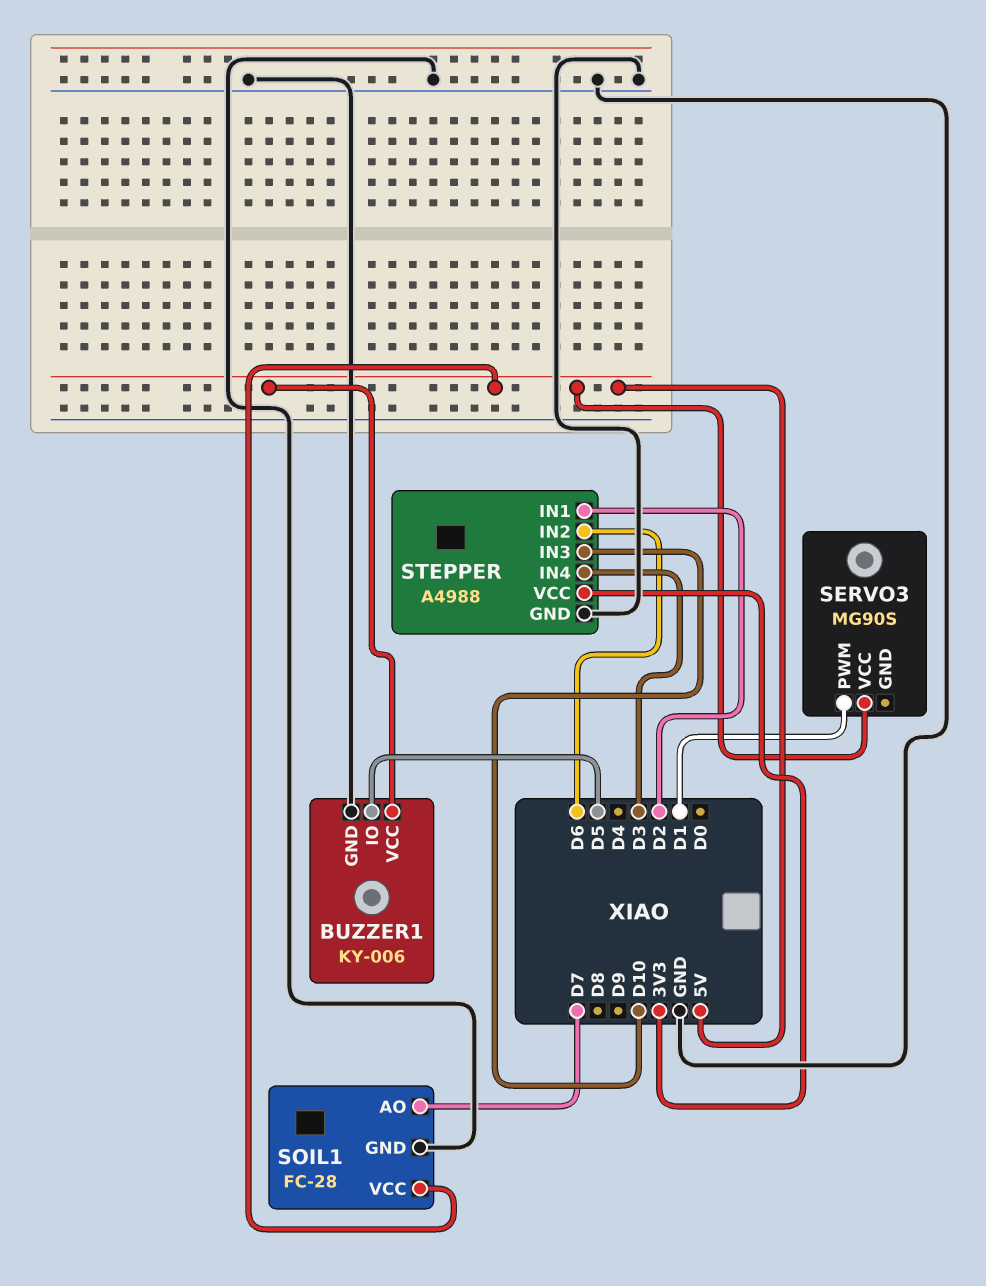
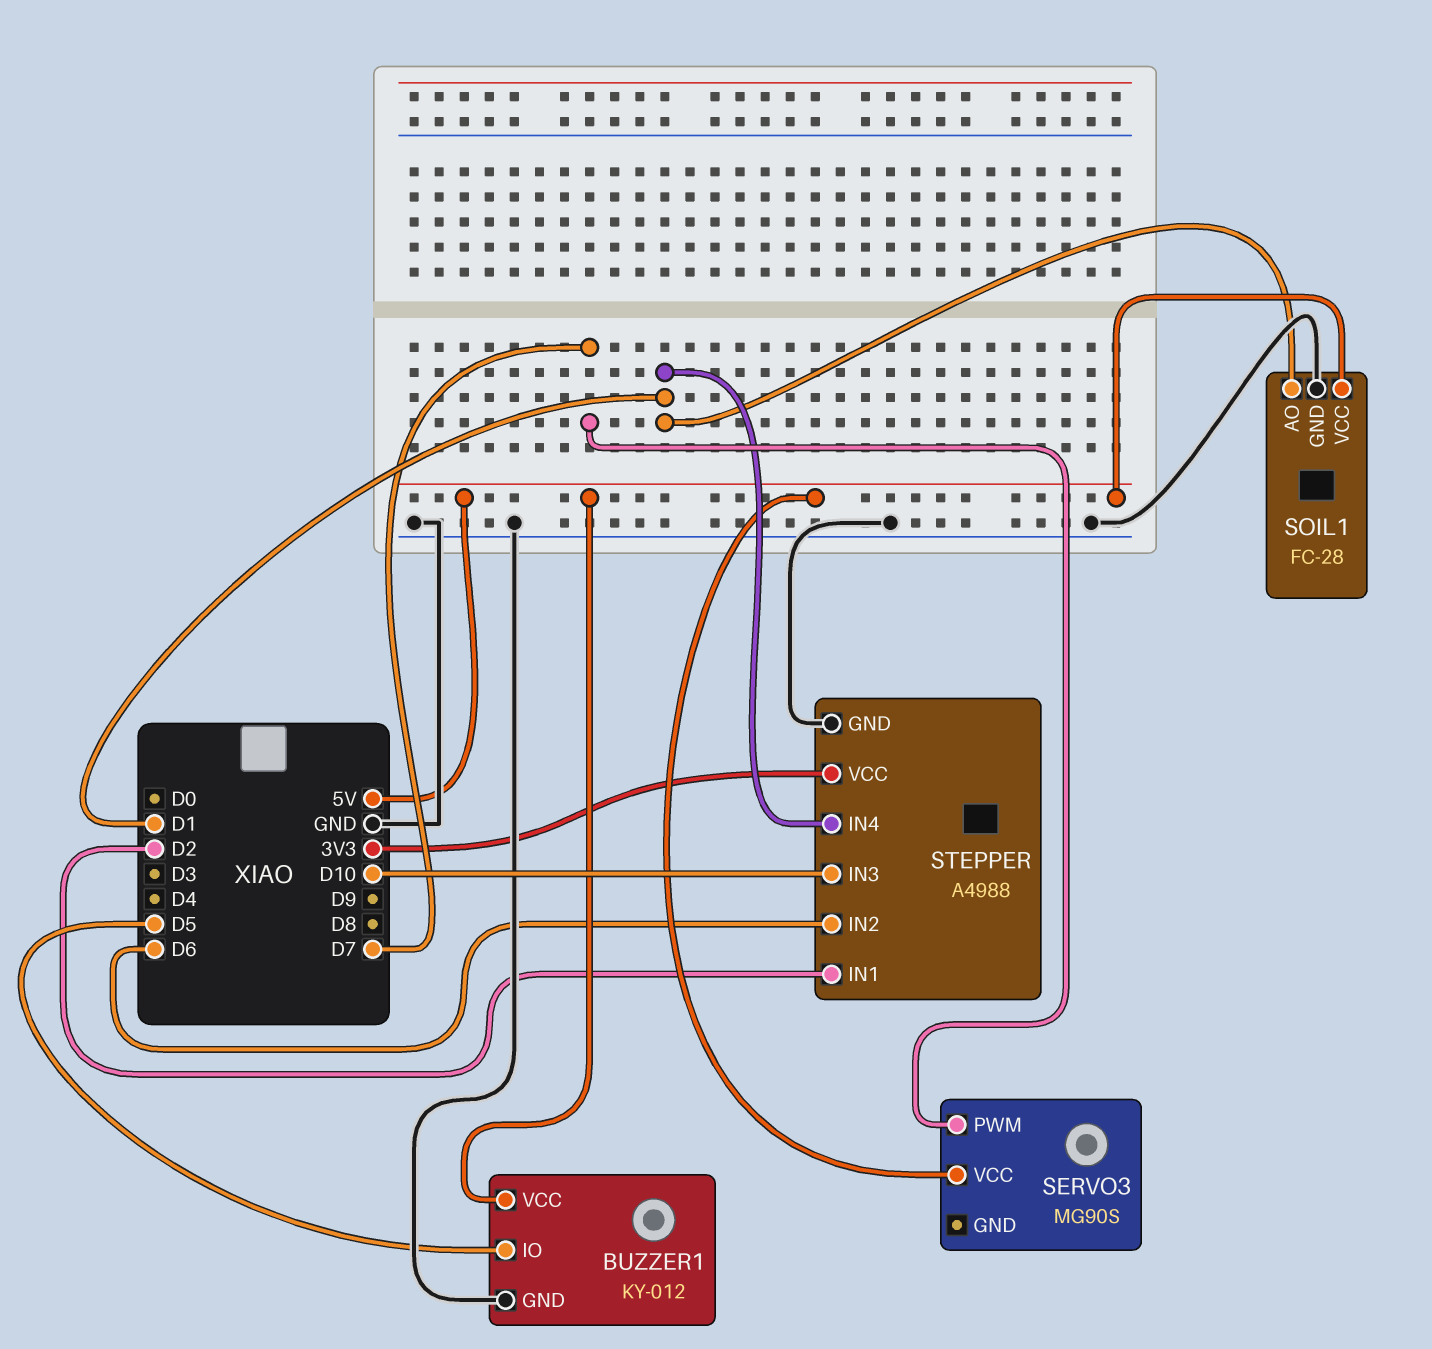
BUZZER1: KY-006 -> KY-012
SERVO3 pin PWM: D1 -> D7
SOIL1 pin AO: D7 -> D1
STEPPER pin IN4: D3 -> D1

